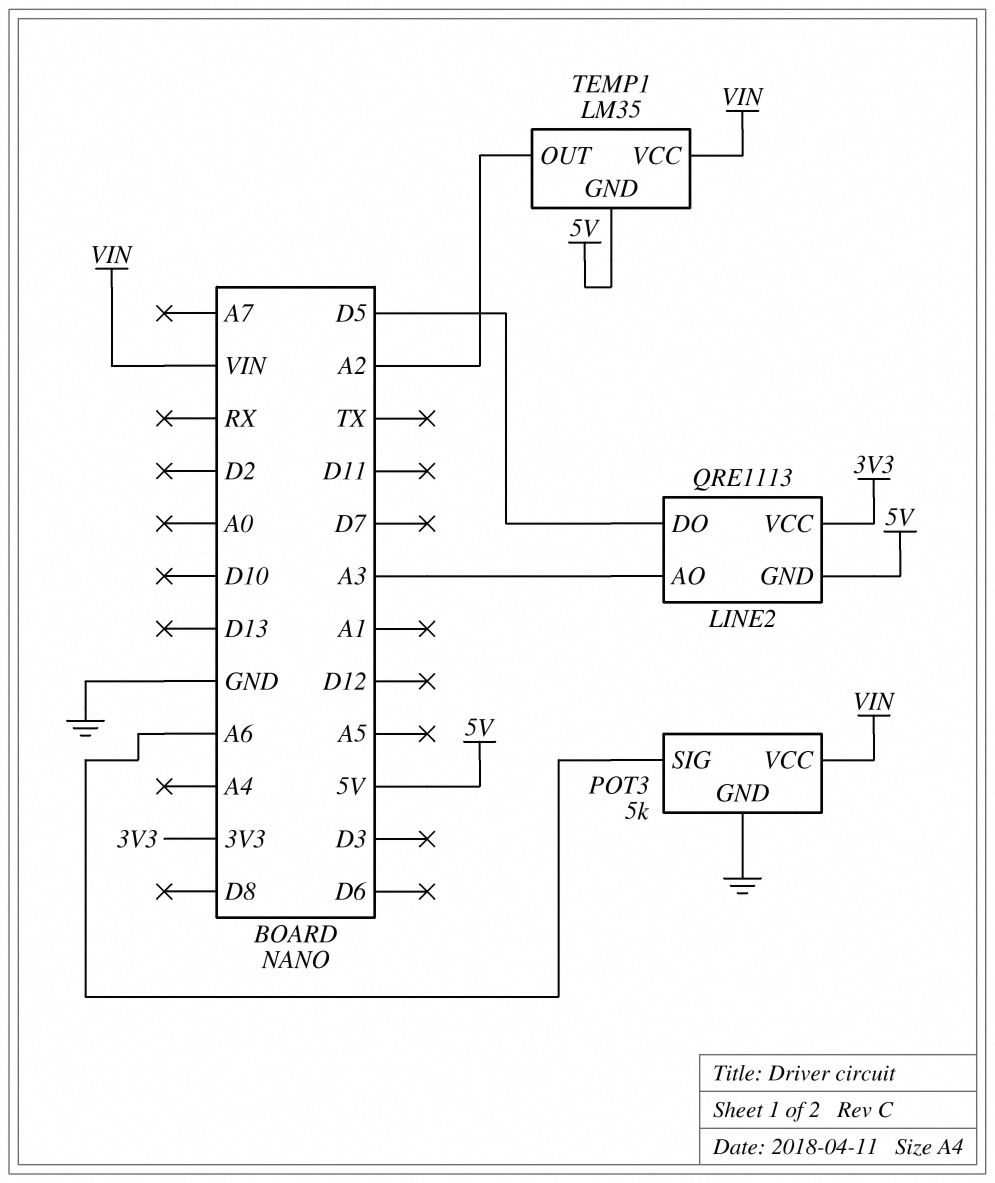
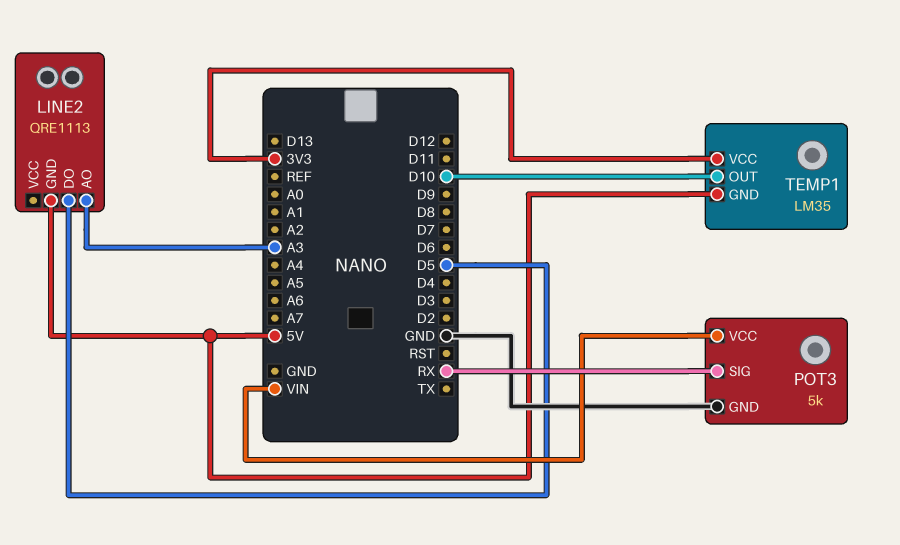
LINE2 pin VCC: 3V3 -> none
POT3 pin SIG: A6 -> RX
TEMP1 pin OUT: A2 -> D10
TEMP1 pin VCC: VIN -> 3V3

